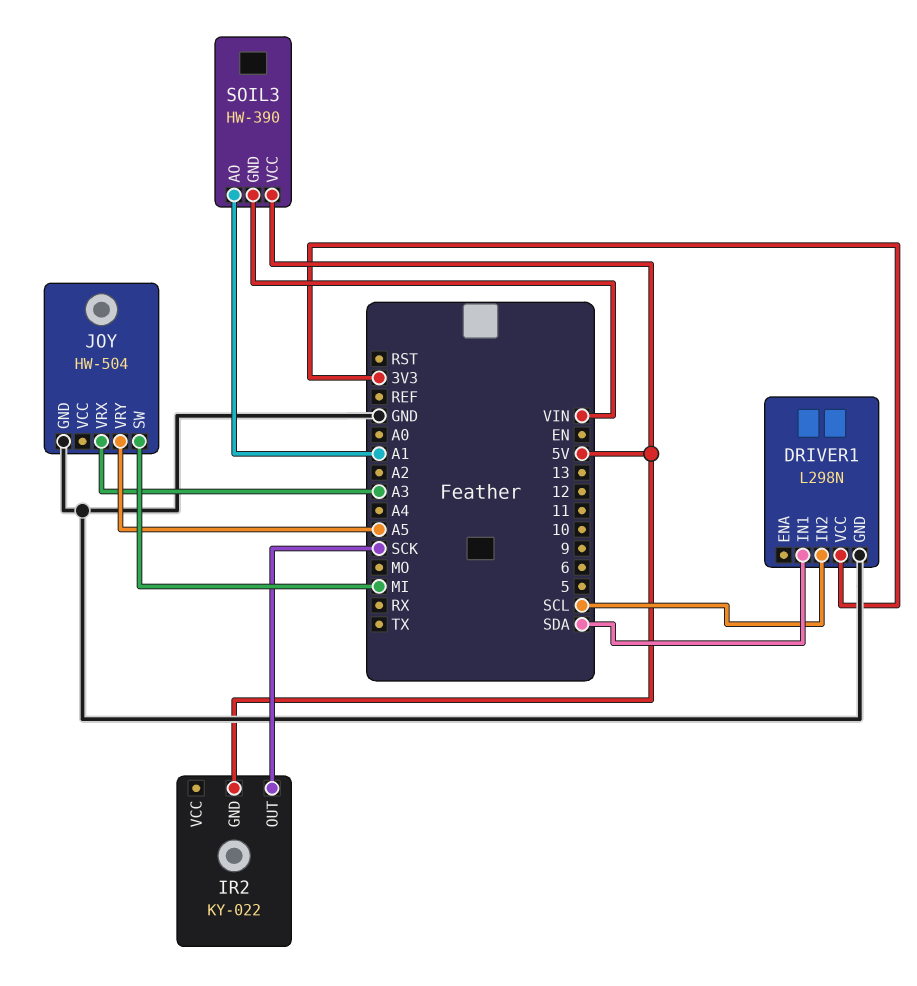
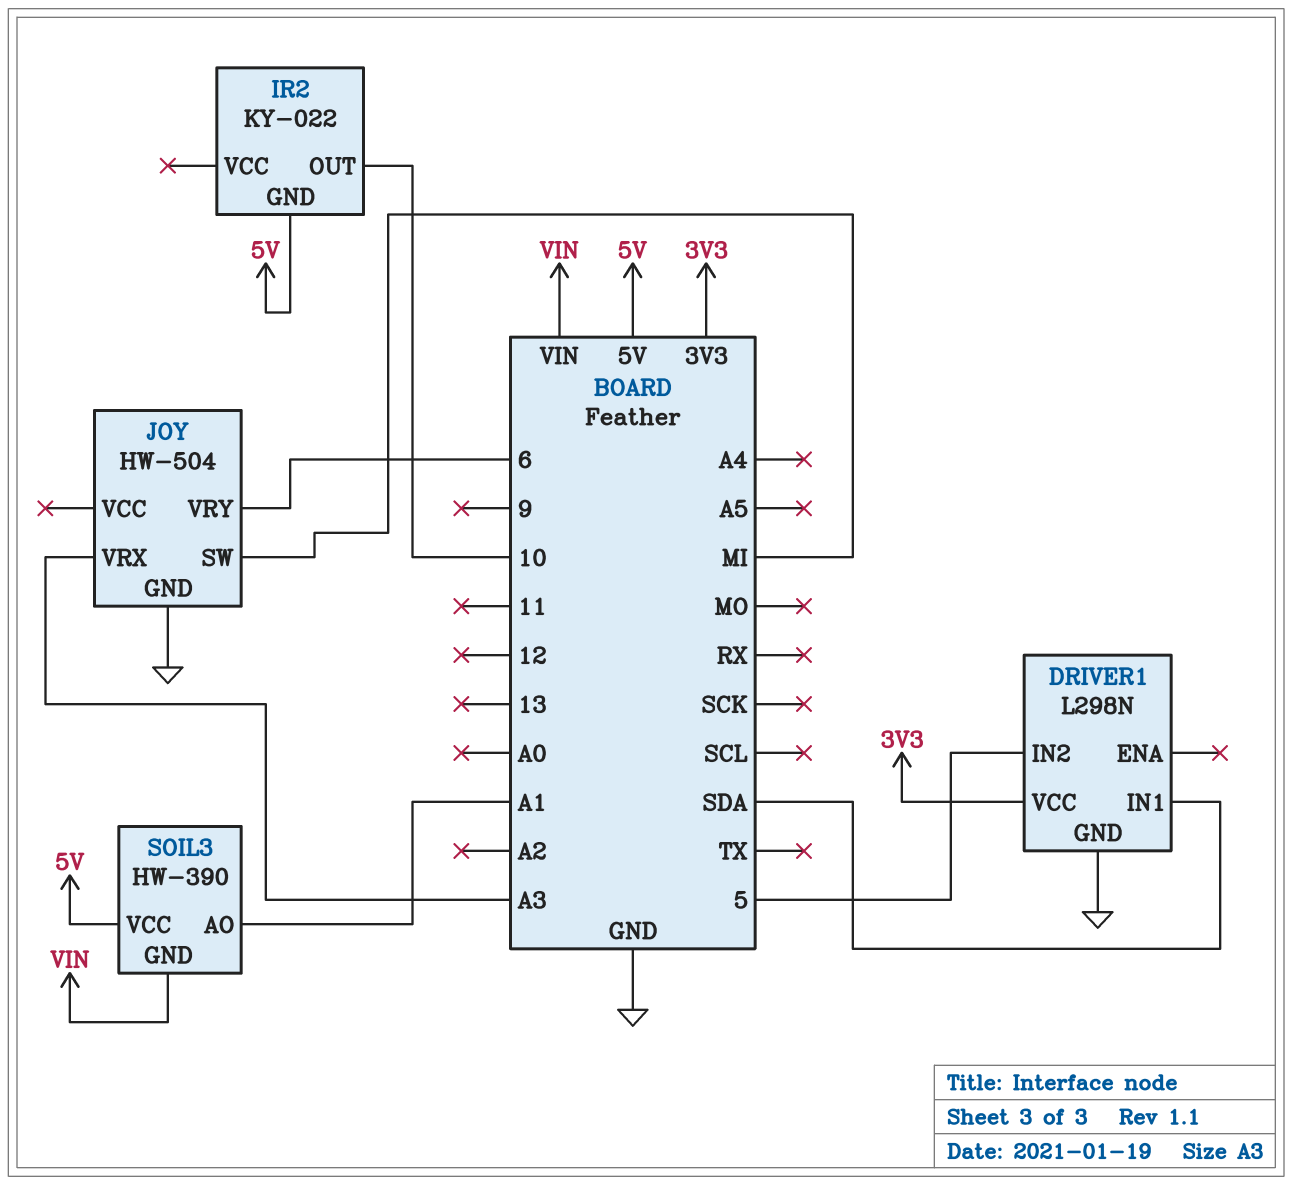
DRIVER1 pin IN2: SCL -> 5
IR2 pin OUT: SCK -> 10
JOY pin VRY: A5 -> 6

